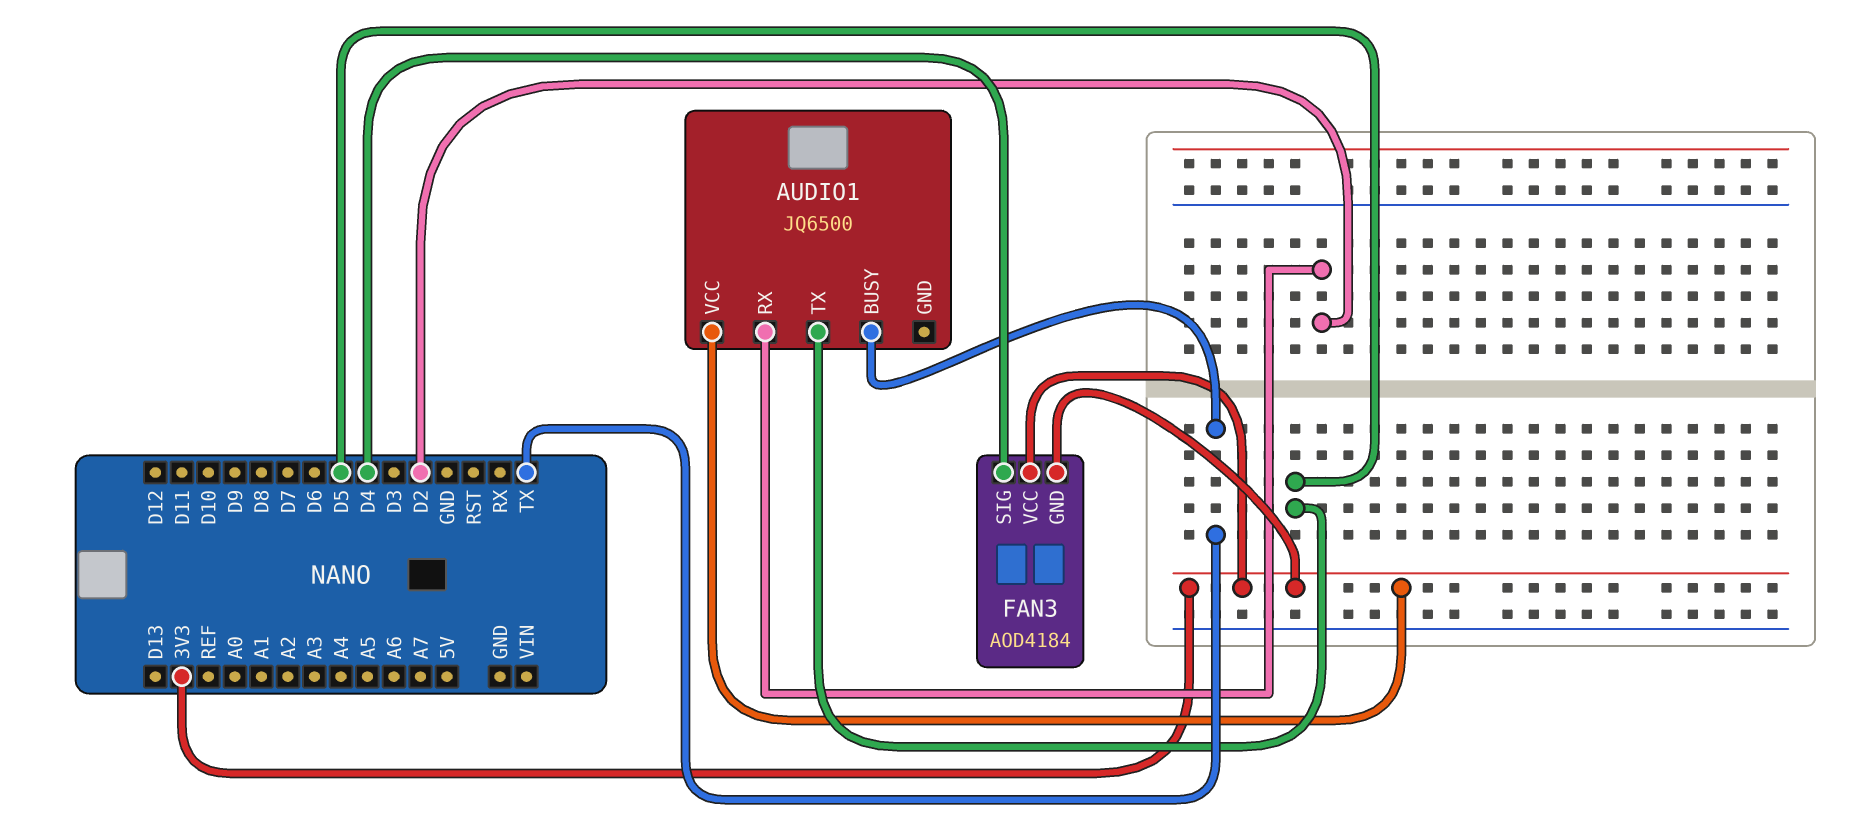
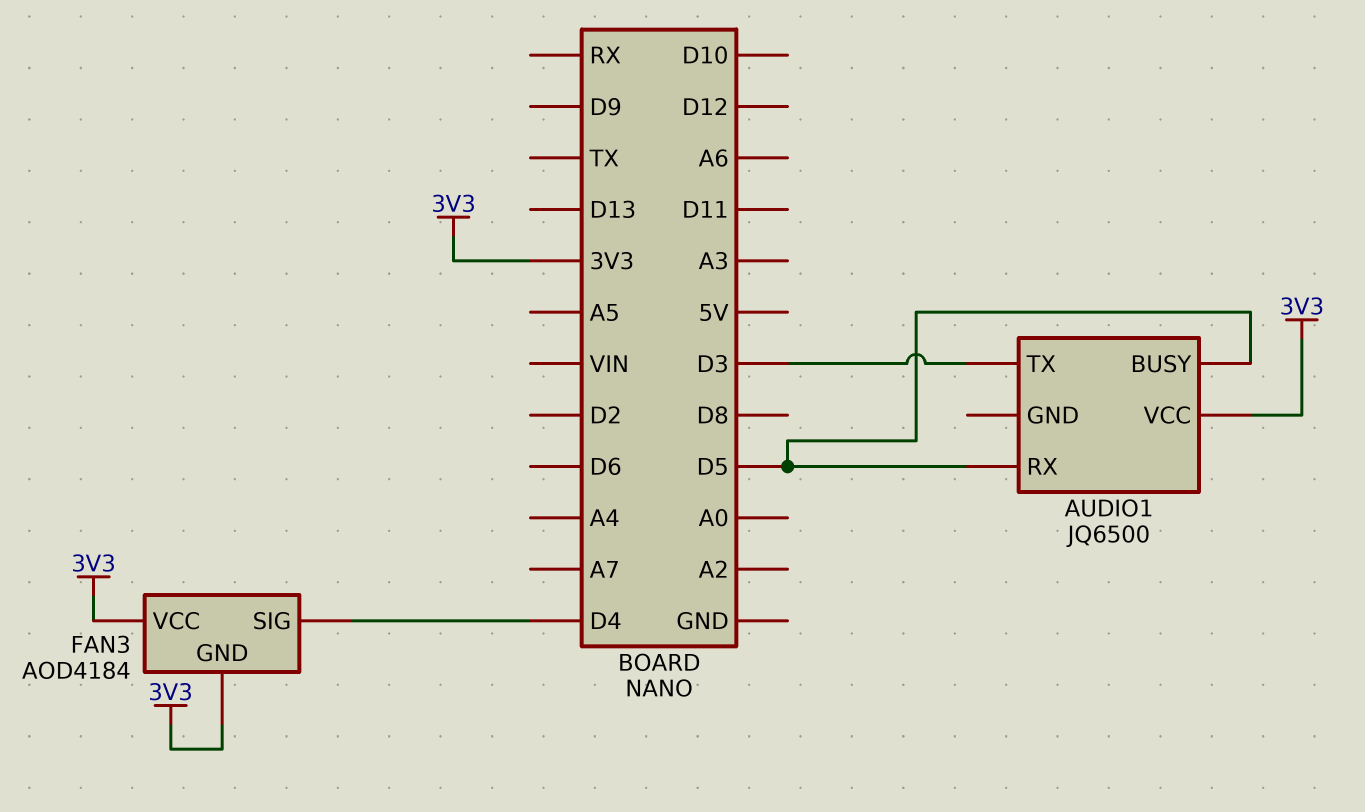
AUDIO1 pin BUSY: TX -> D5
AUDIO1 pin RX: D2 -> D5
AUDIO1 pin TX: D5 -> D3

